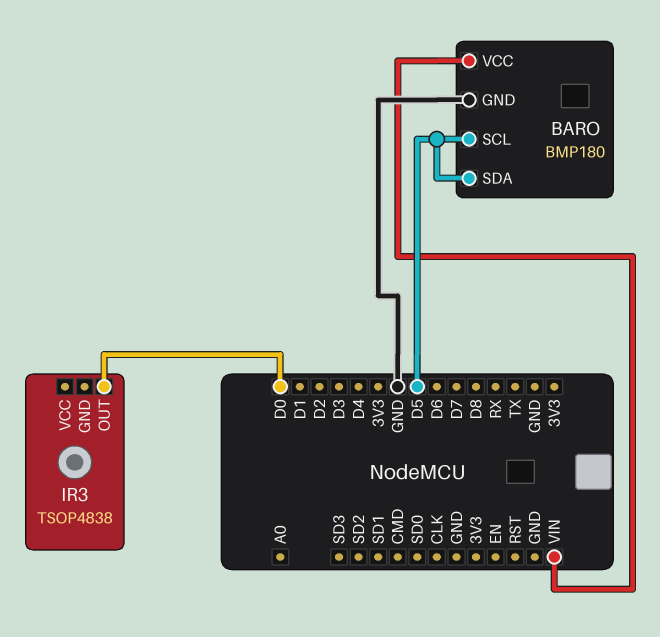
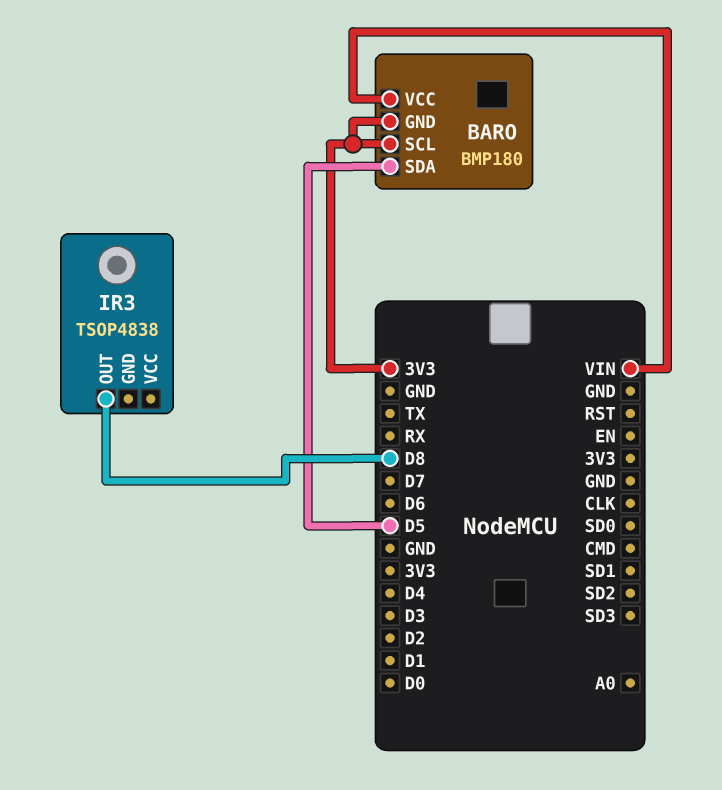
BARO pin GND: GND -> 3V3
BARO pin SCL: D5 -> 3V3
IR3 pin OUT: D0 -> D8

